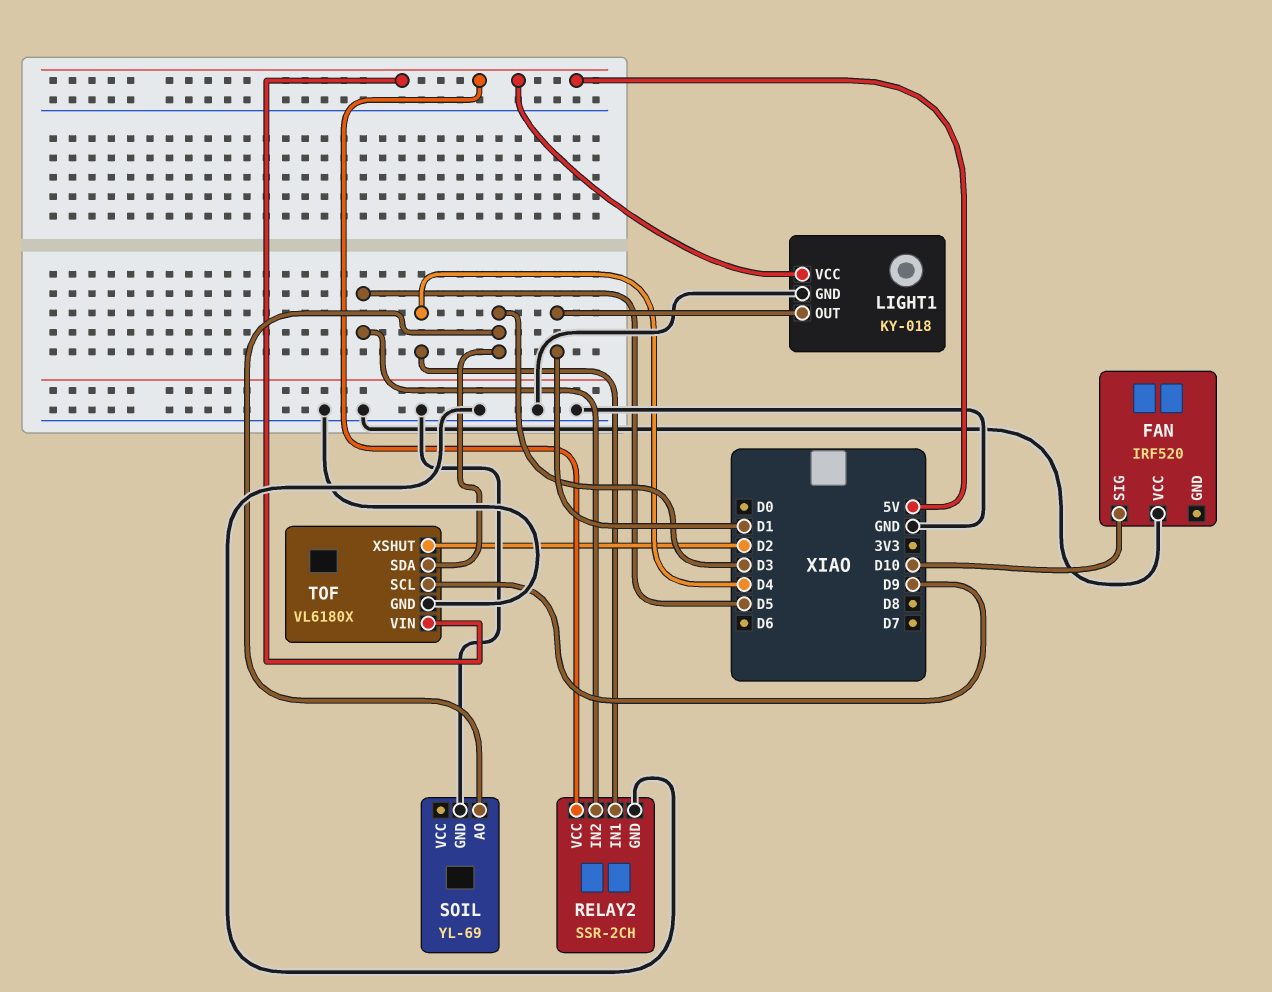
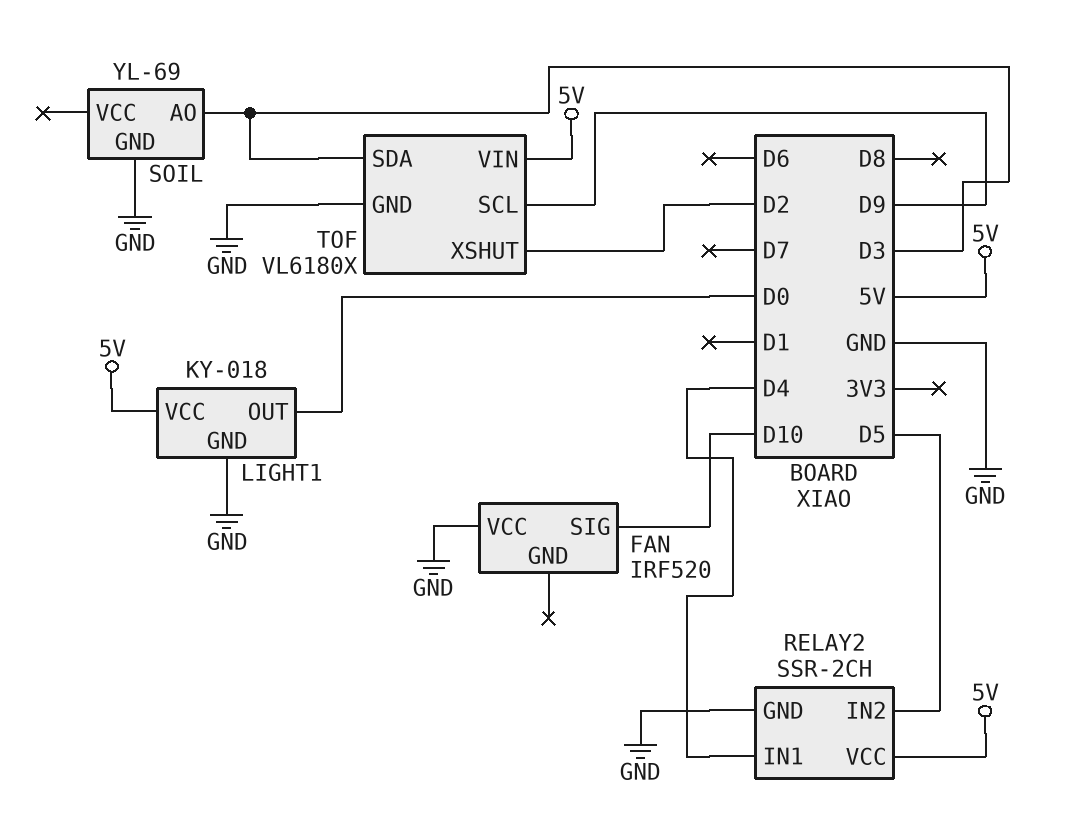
LIGHT1 pin OUT: D1 -> D0

